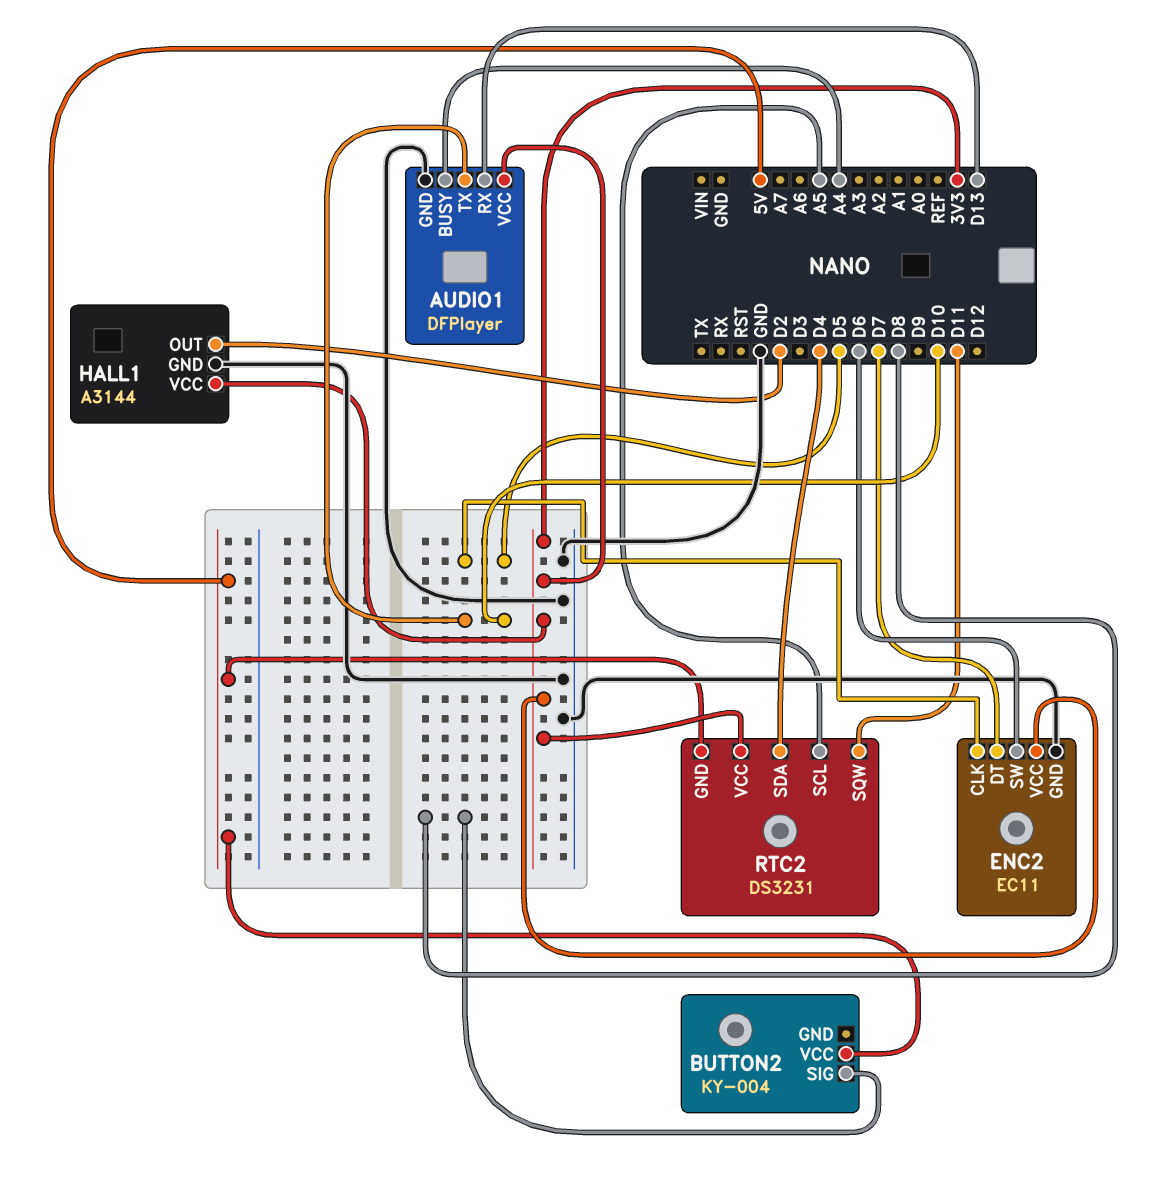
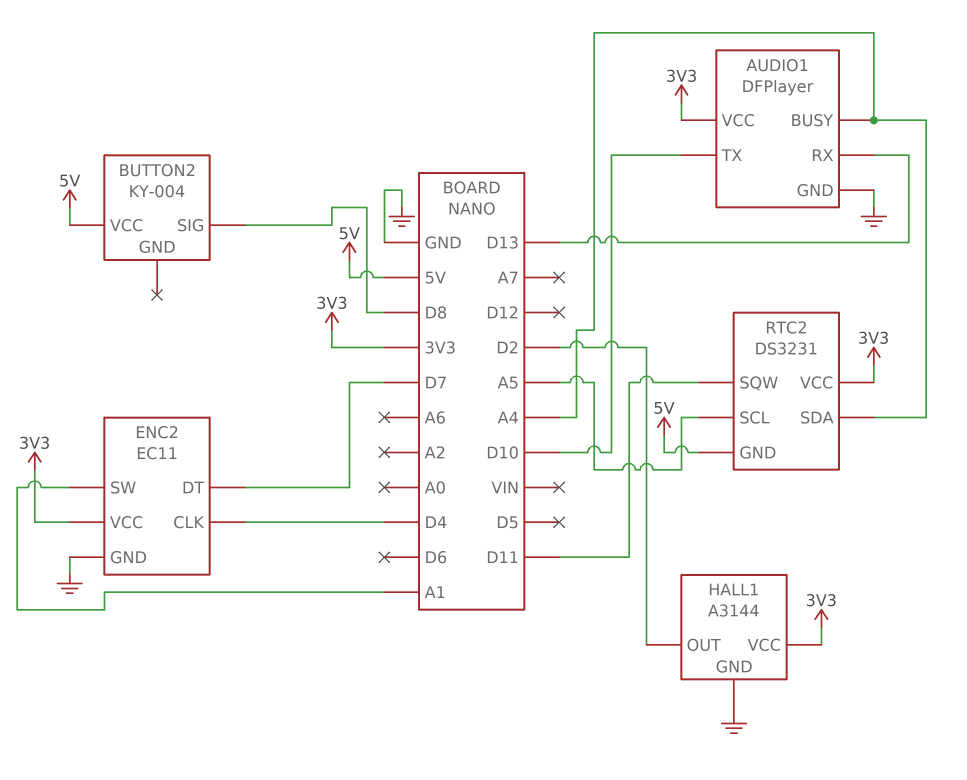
ENC2 pin CLK: D5 -> D4
ENC2 pin SW: D6 -> A1
RTC2 pin SDA: D4 -> A4

